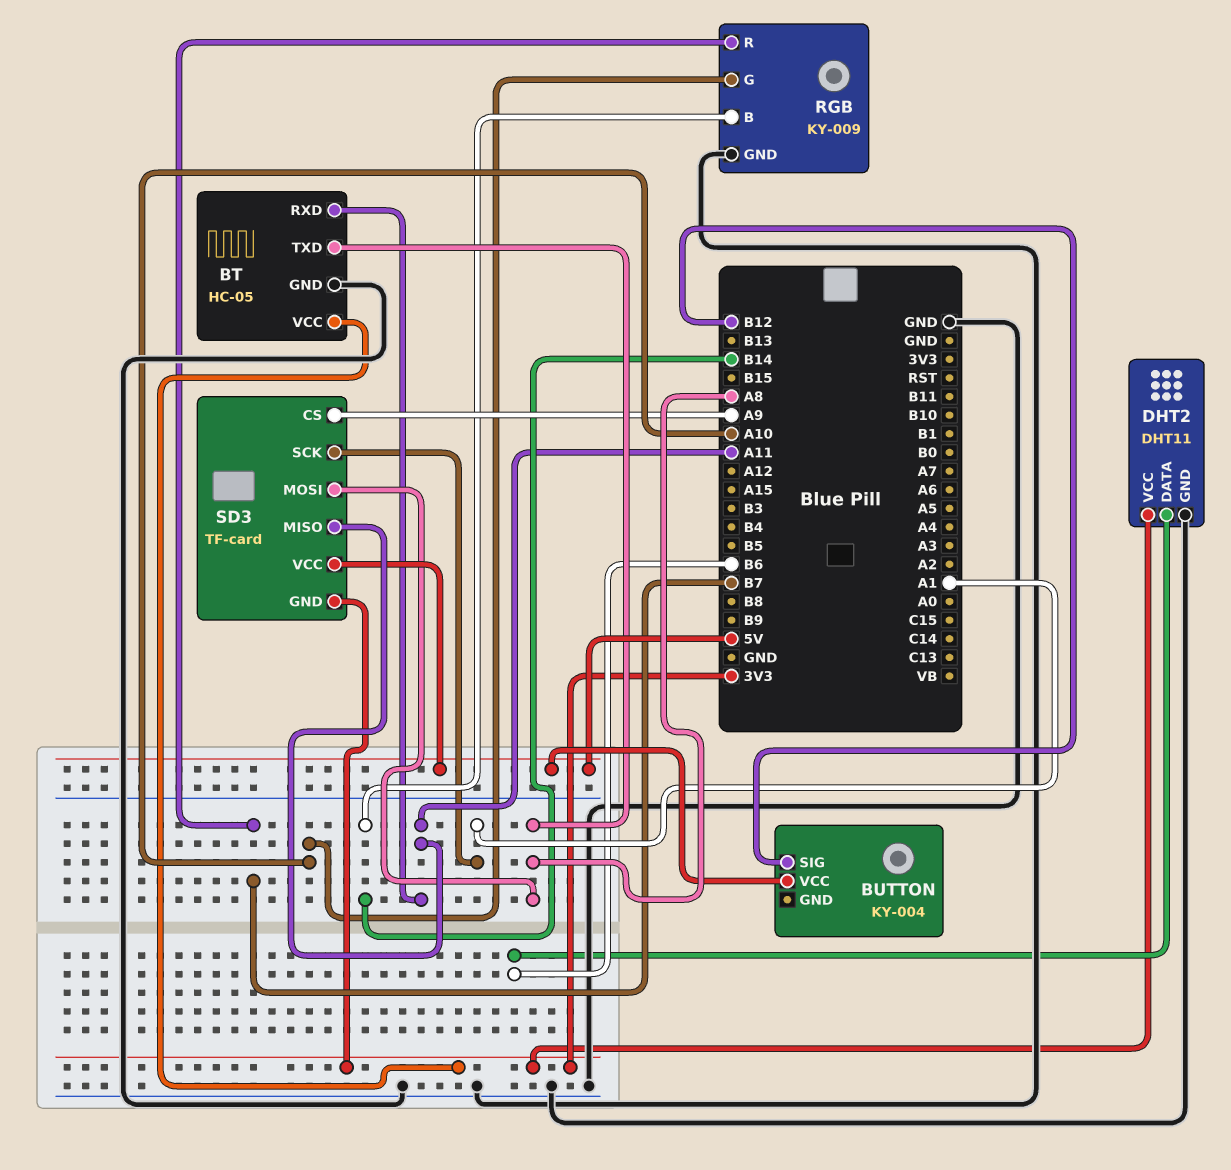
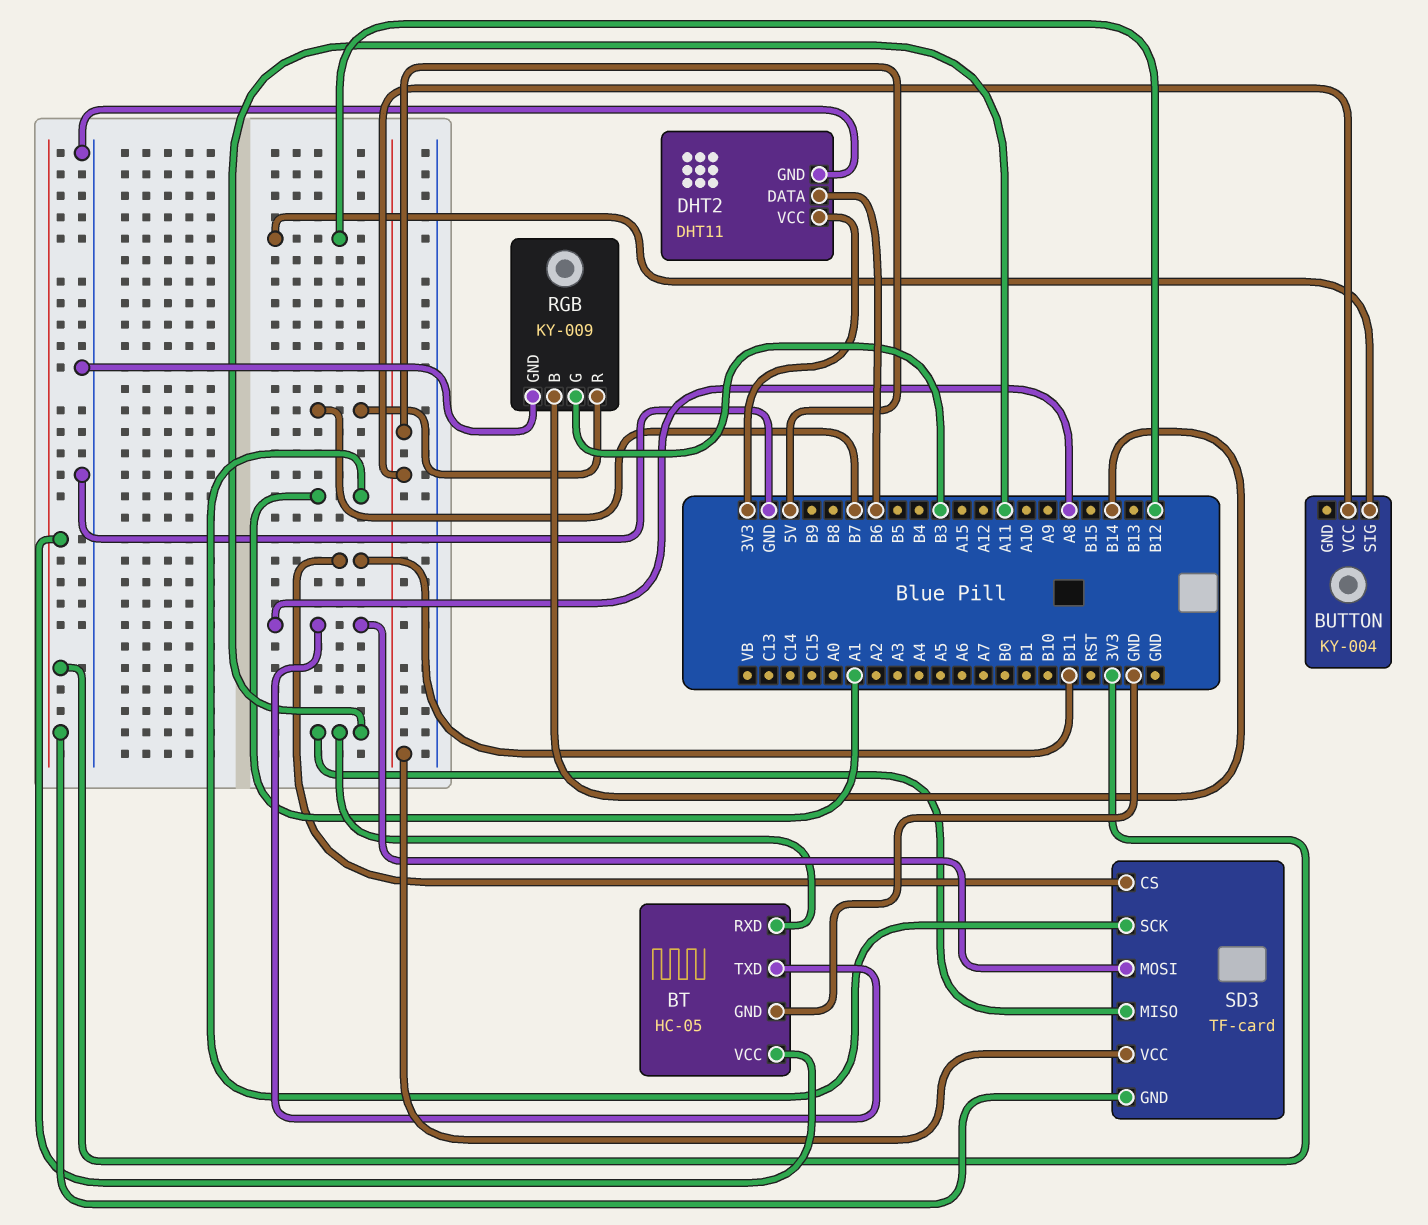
RGB pin G: A10 -> B3
SD3 pin CS: A9 -> B11

